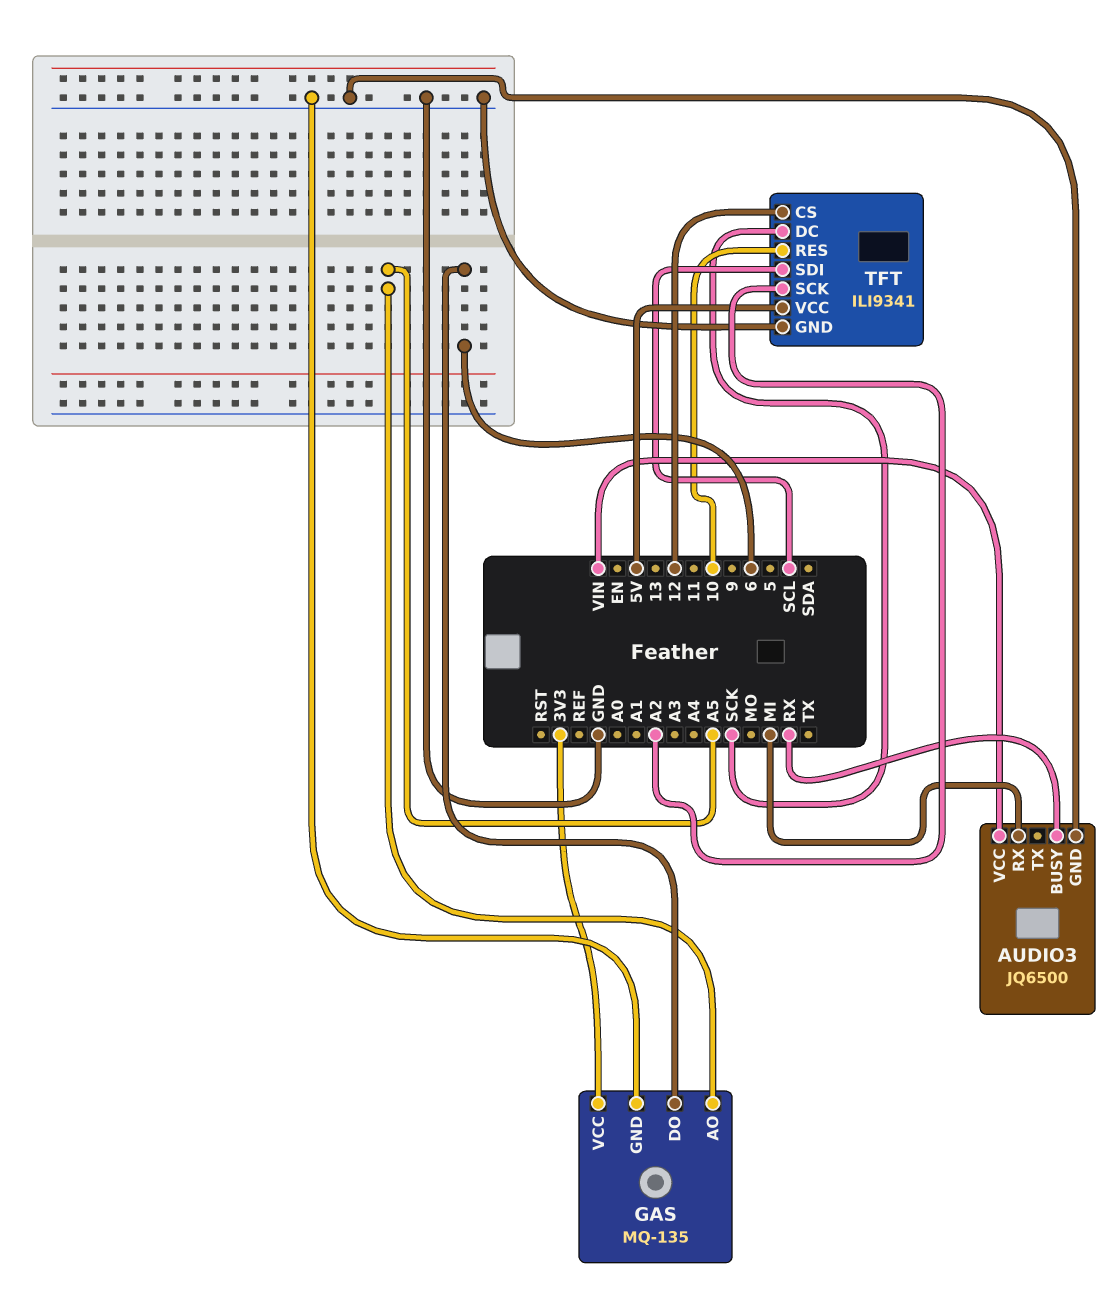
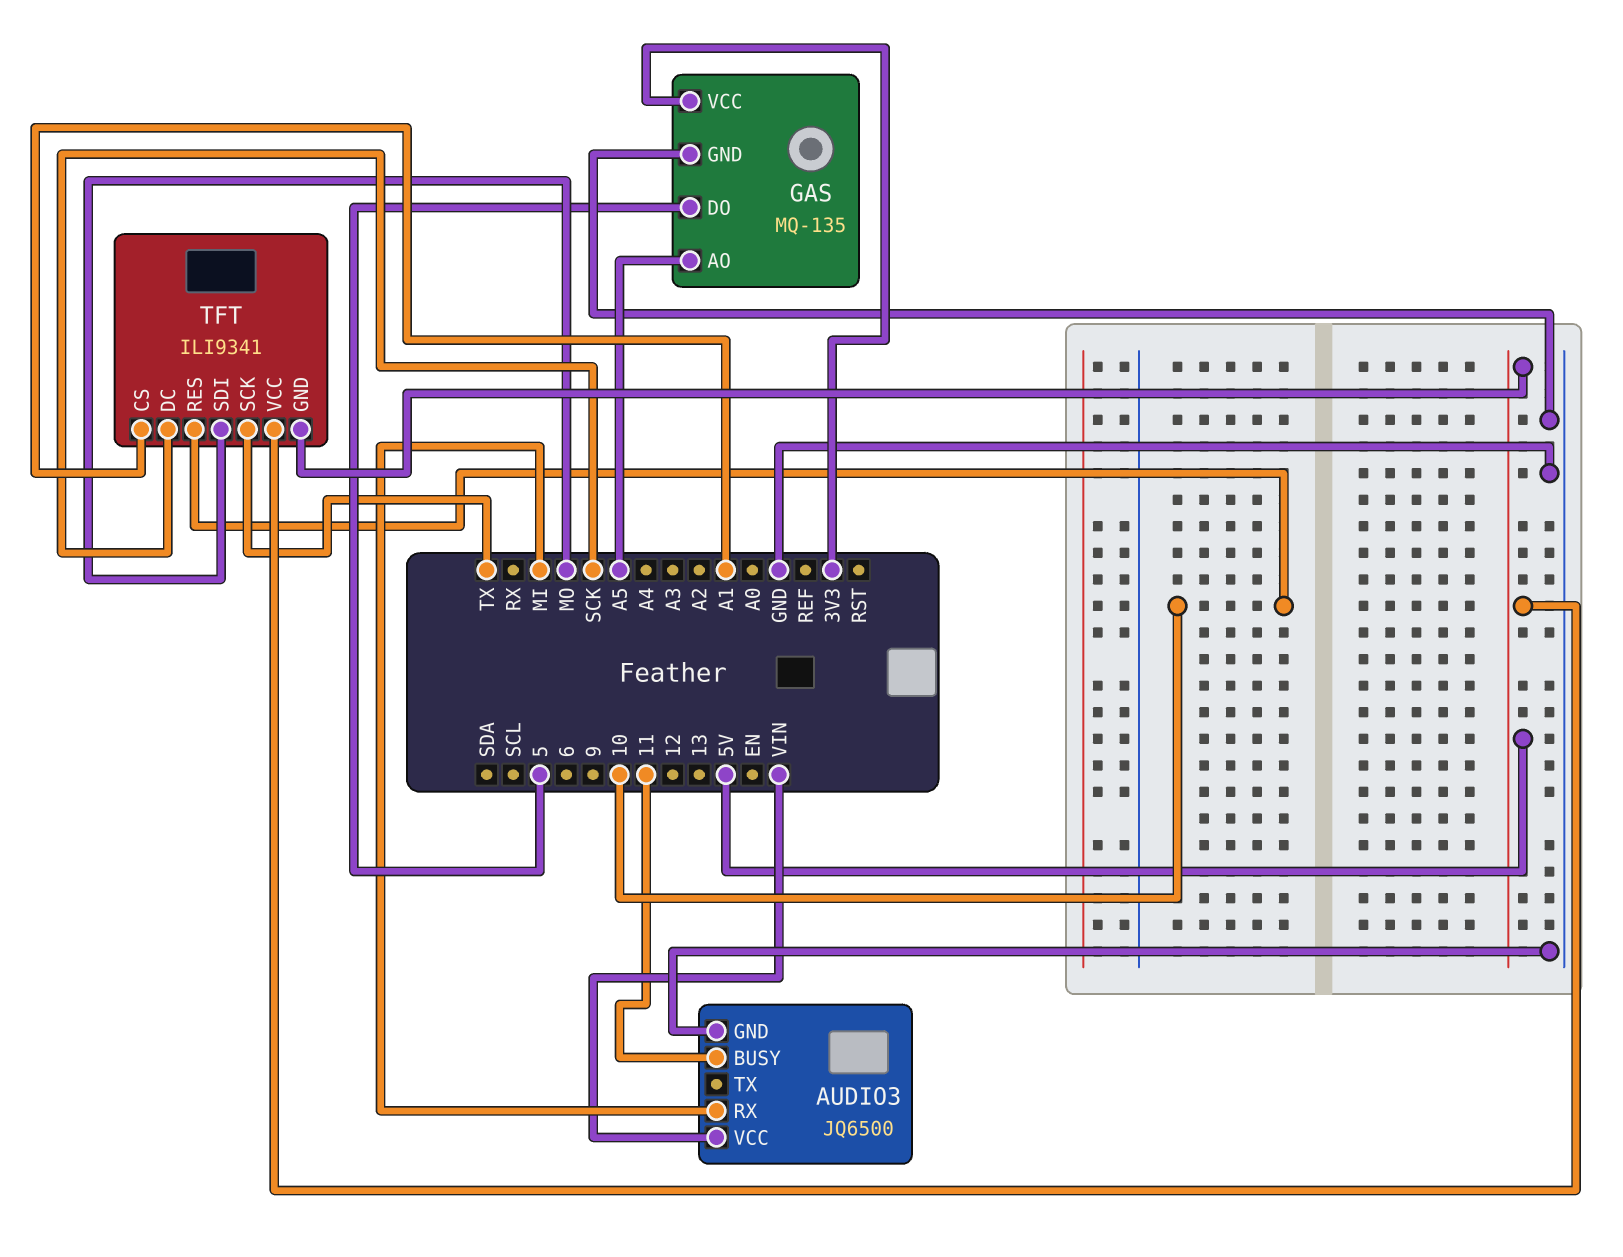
AUDIO3 pin BUSY: RX -> 11
GAS pin DO: 6 -> 5
TFT pin CS: 12 -> A1
TFT pin GND: GND -> 5V
TFT pin SCK: A2 -> TX
TFT pin SDI: SCL -> MO

